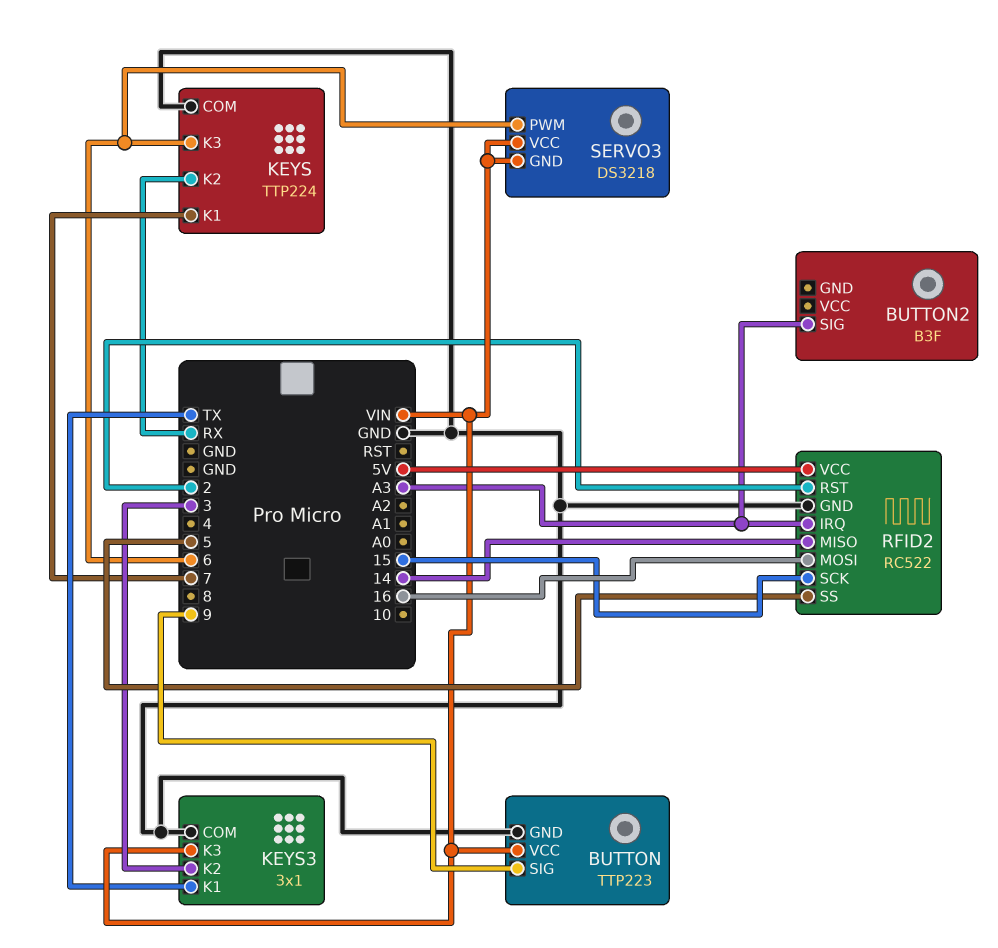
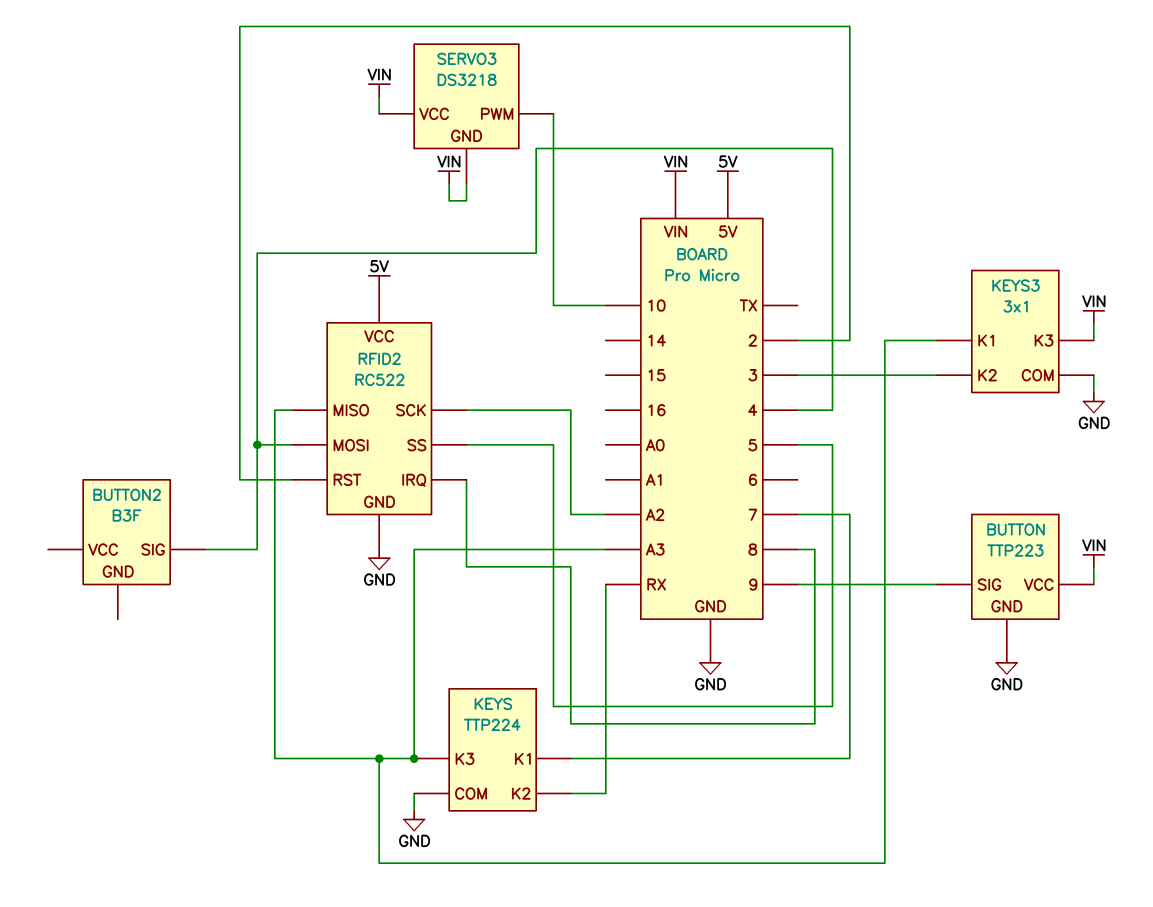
BUTTON2 pin SIG: A3 -> 4
KEYS pin K3: 6 -> A3
KEYS3 pin K1: TX -> A3
RFID2 pin IRQ: A3 -> 8
RFID2 pin MISO: 14 -> A3
RFID2 pin MOSI: 16 -> 4
RFID2 pin SCK: 15 -> A2
SERVO3 pin PWM: 6 -> 10

